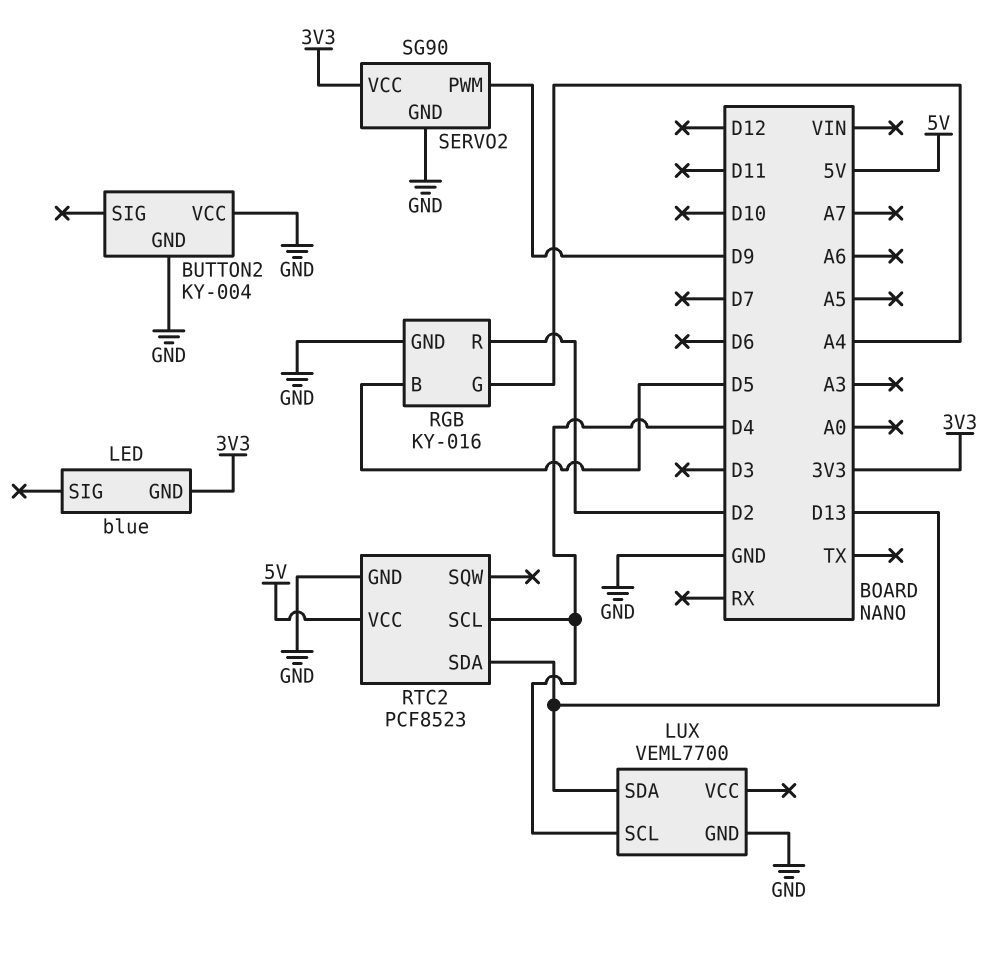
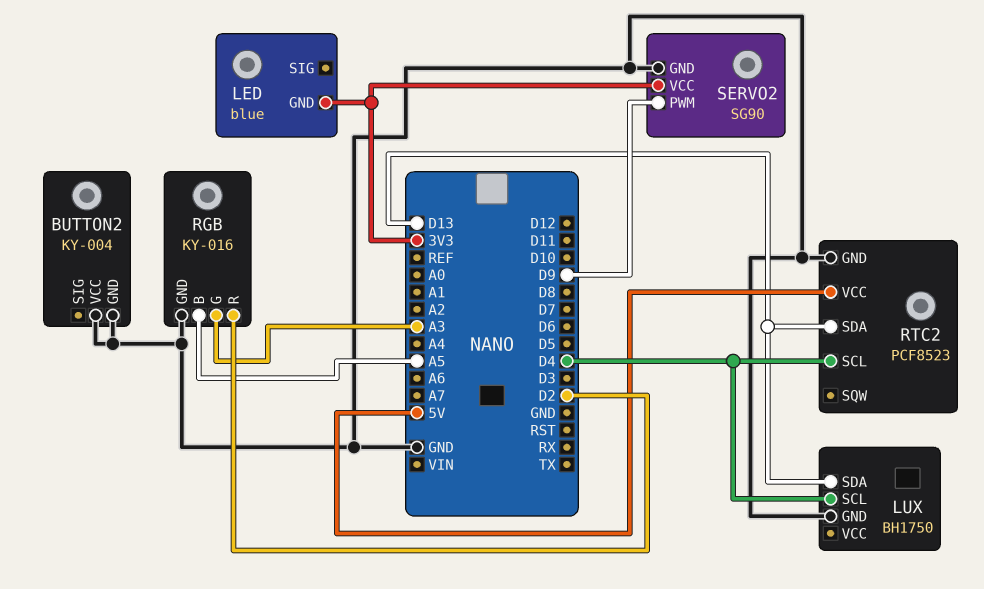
LUX: VEML7700 -> BH1750
RGB pin B: D5 -> A5
RGB pin G: A4 -> A3

